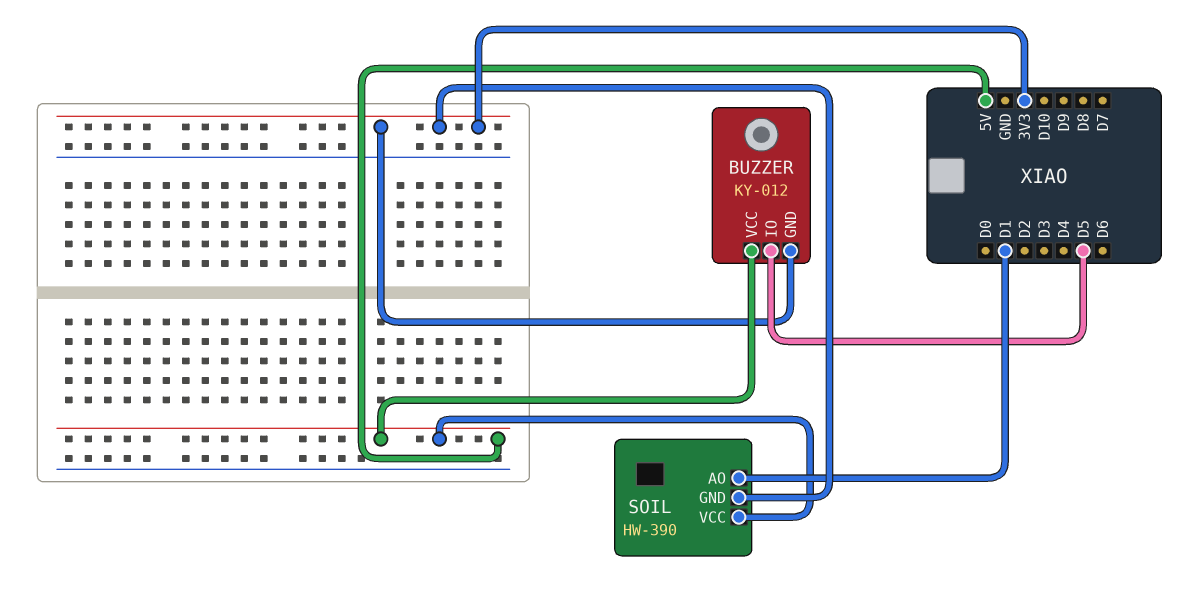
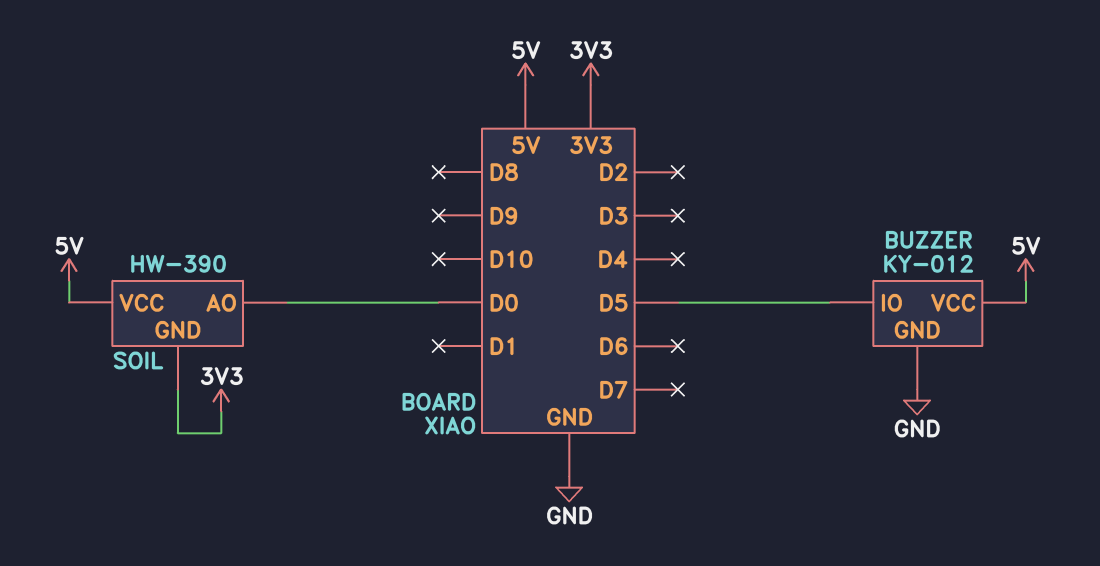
BUZZER pin GND: 3V3 -> GND
SOIL pin AO: D1 -> D0

